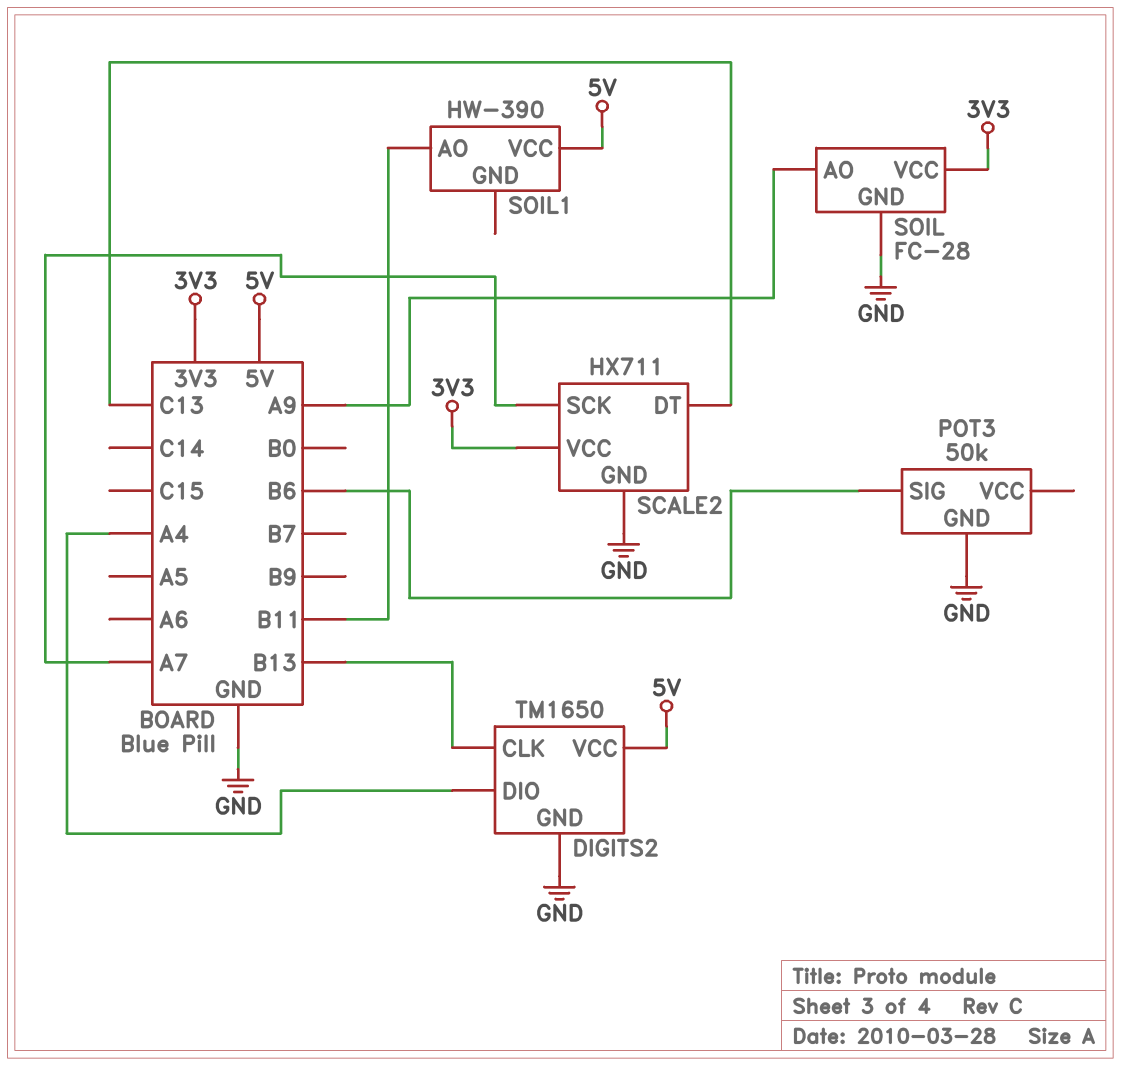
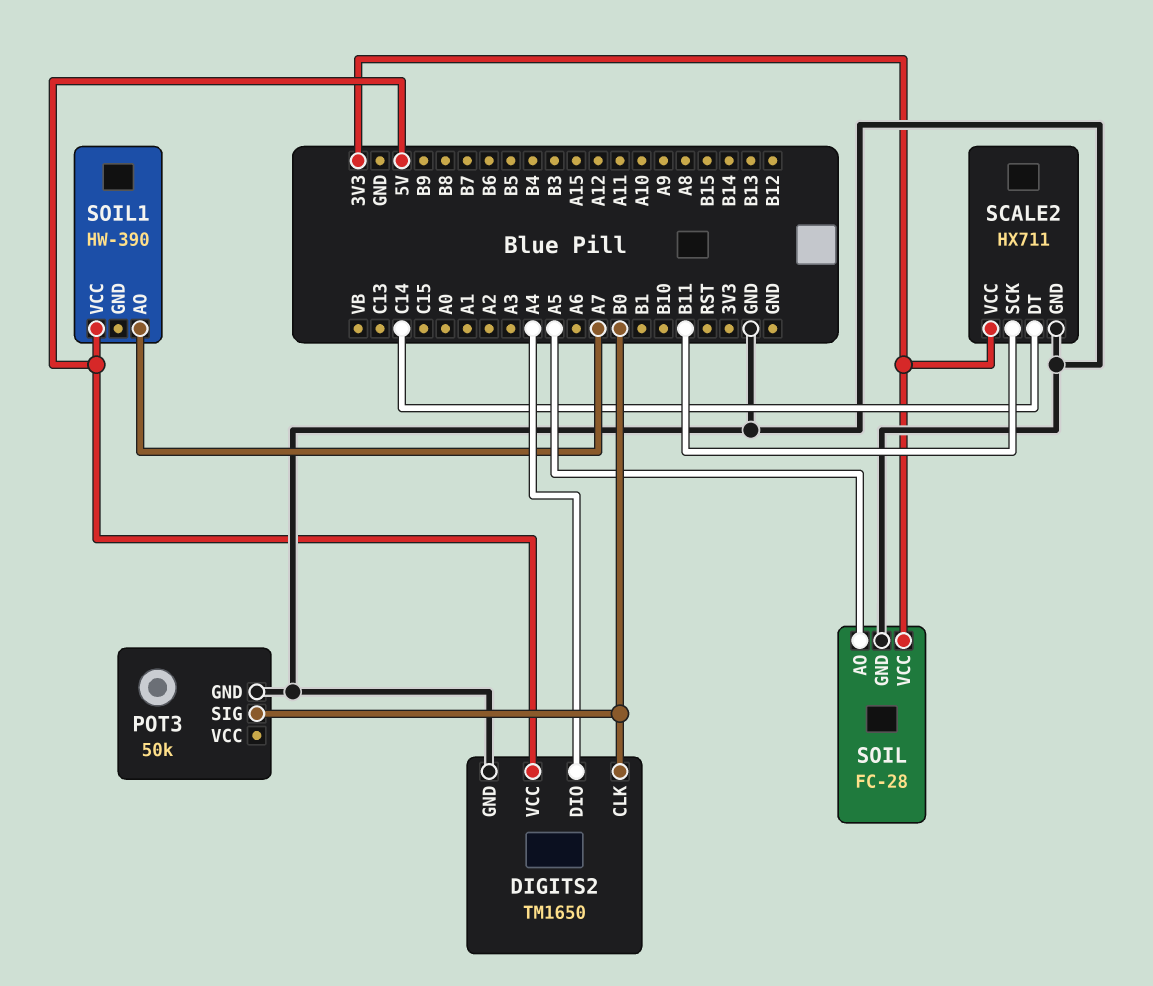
DIGITS2 pin CLK: B13 -> B0
POT3 pin SIG: B6 -> B0
SCALE2 pin DT: C13 -> C14
SCALE2 pin SCK: A7 -> B11
SOIL pin AO: A9 -> A5
SOIL1 pin AO: B11 -> A7

